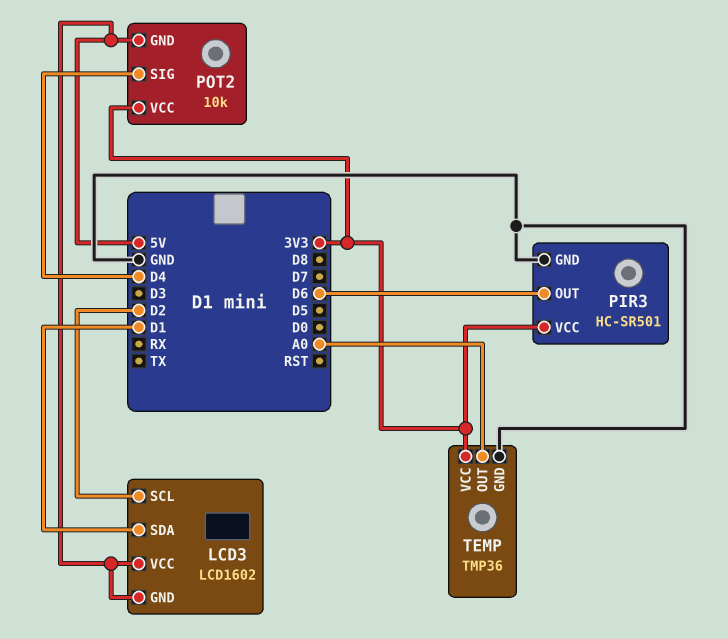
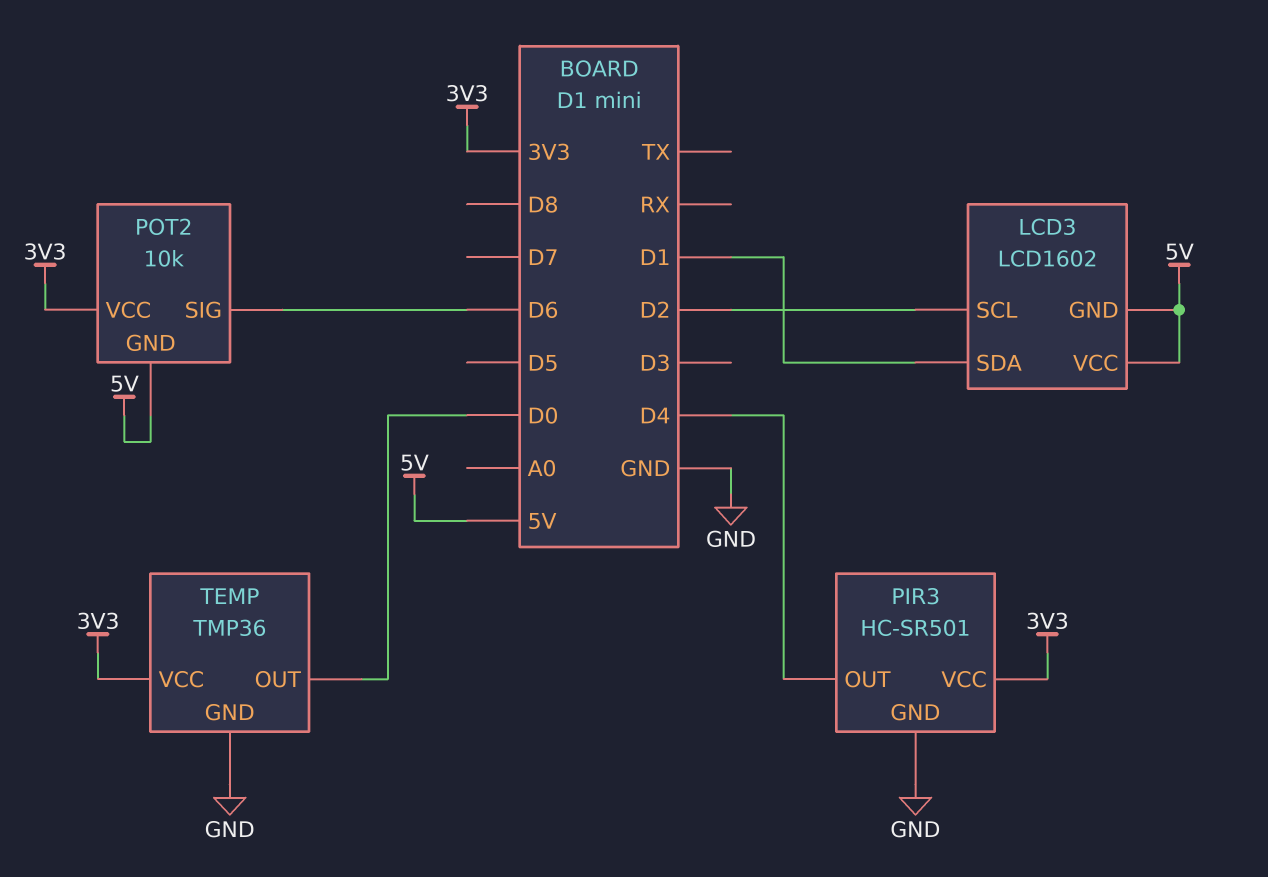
PIR3 pin OUT: D6 -> D4
POT2 pin SIG: D4 -> D6
TEMP pin OUT: A0 -> D0

